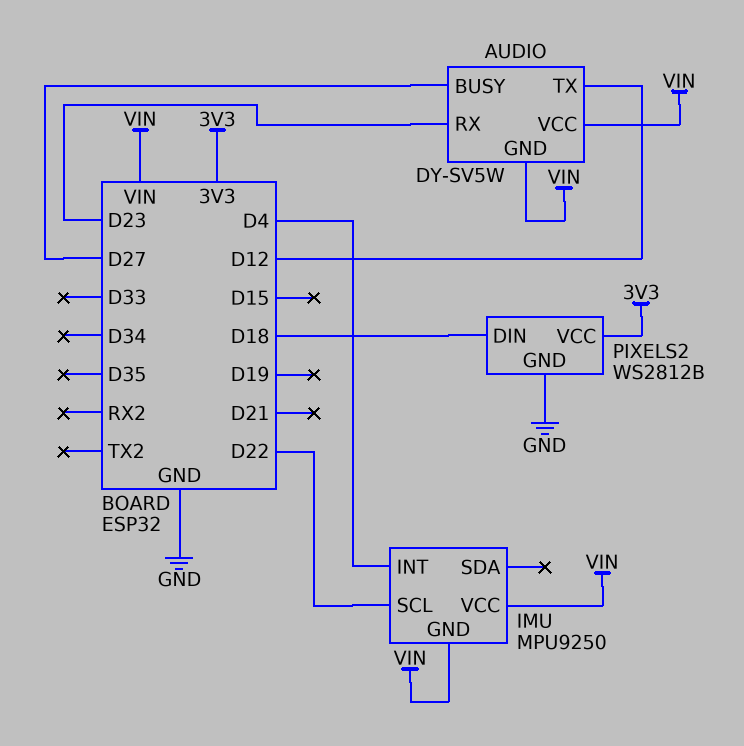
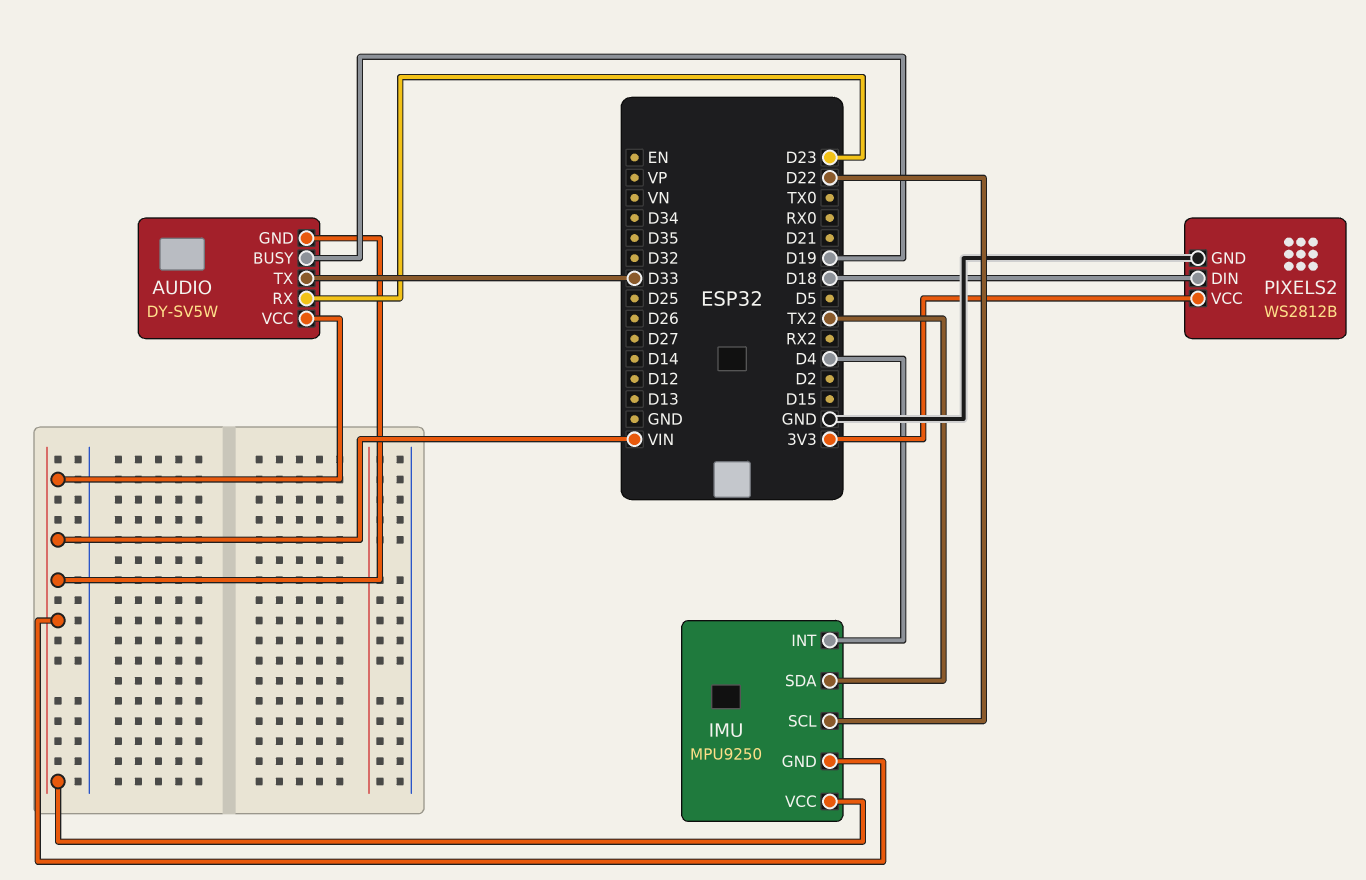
AUDIO pin BUSY: D27 -> D19
AUDIO pin TX: D12 -> D33
IMU pin SDA: none -> TX2

